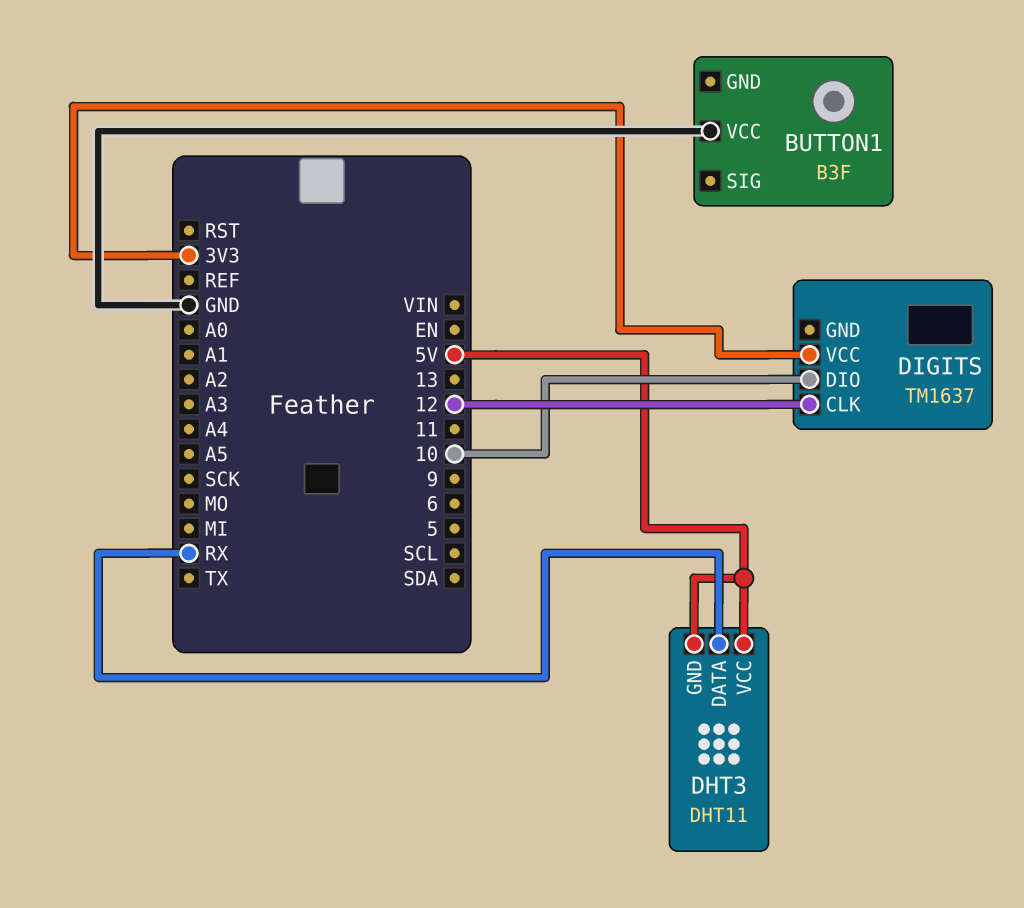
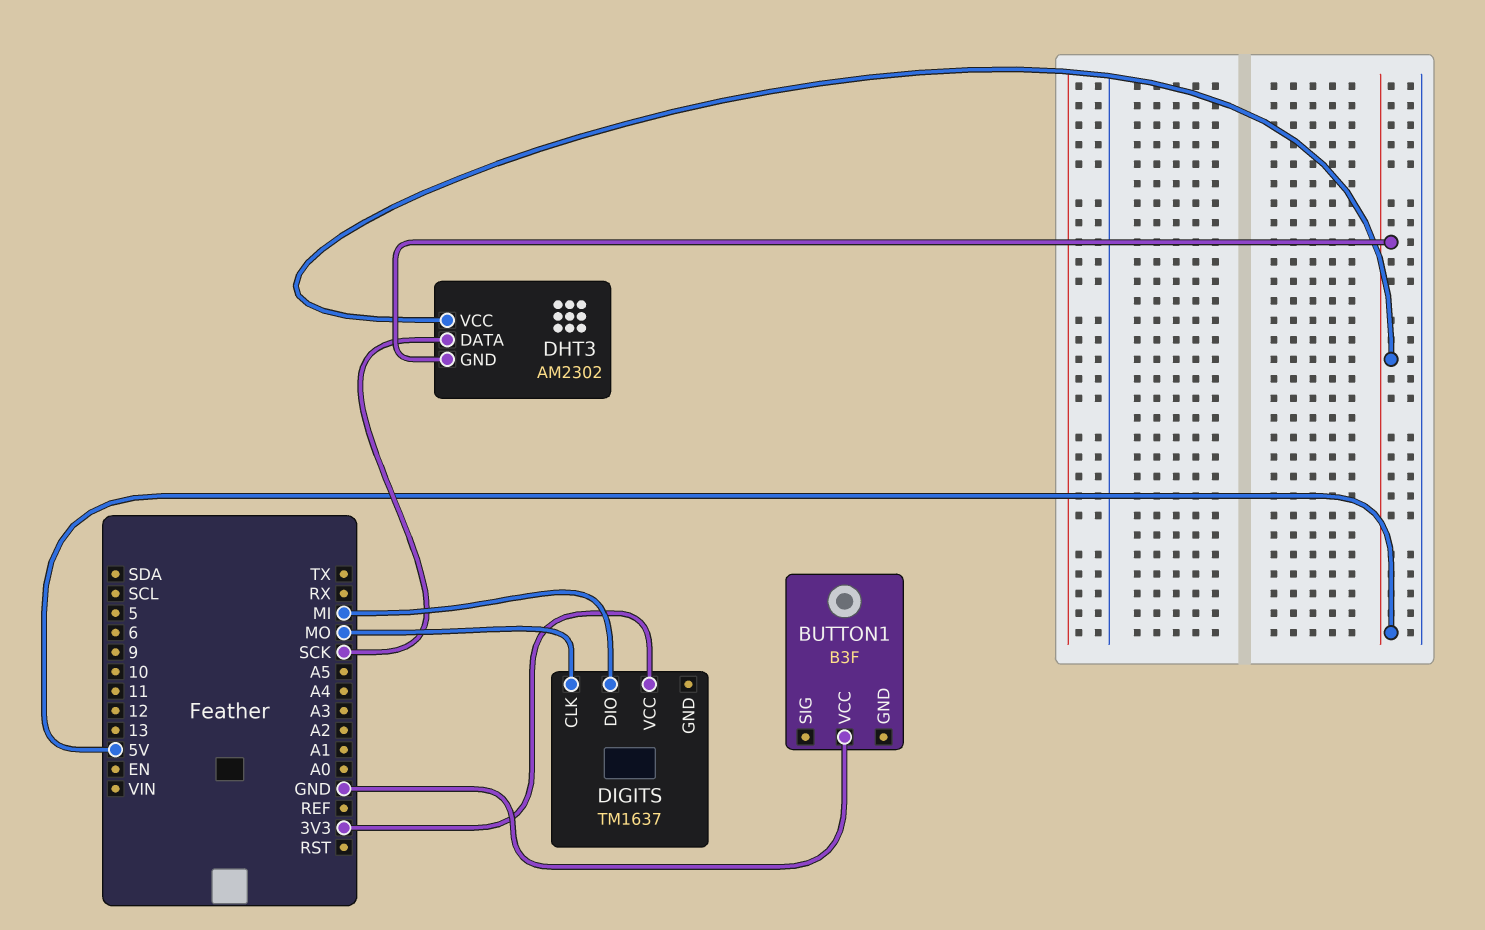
DHT3: DHT11 -> AM2302
DHT3 pin DATA: RX -> SCK
DIGITS pin CLK: 12 -> MO
DIGITS pin DIO: 10 -> MI

